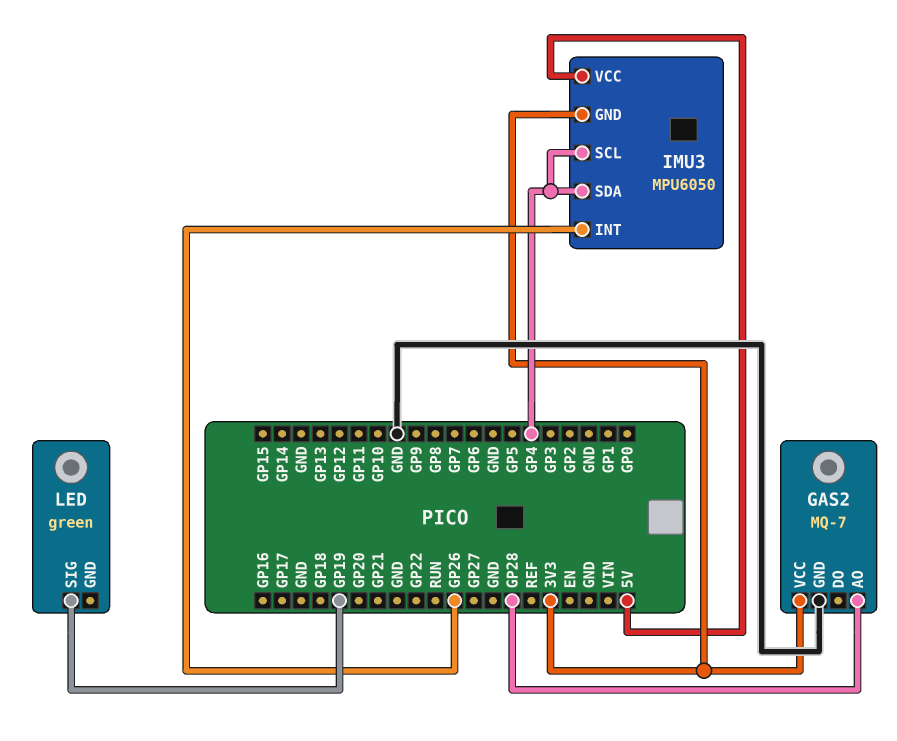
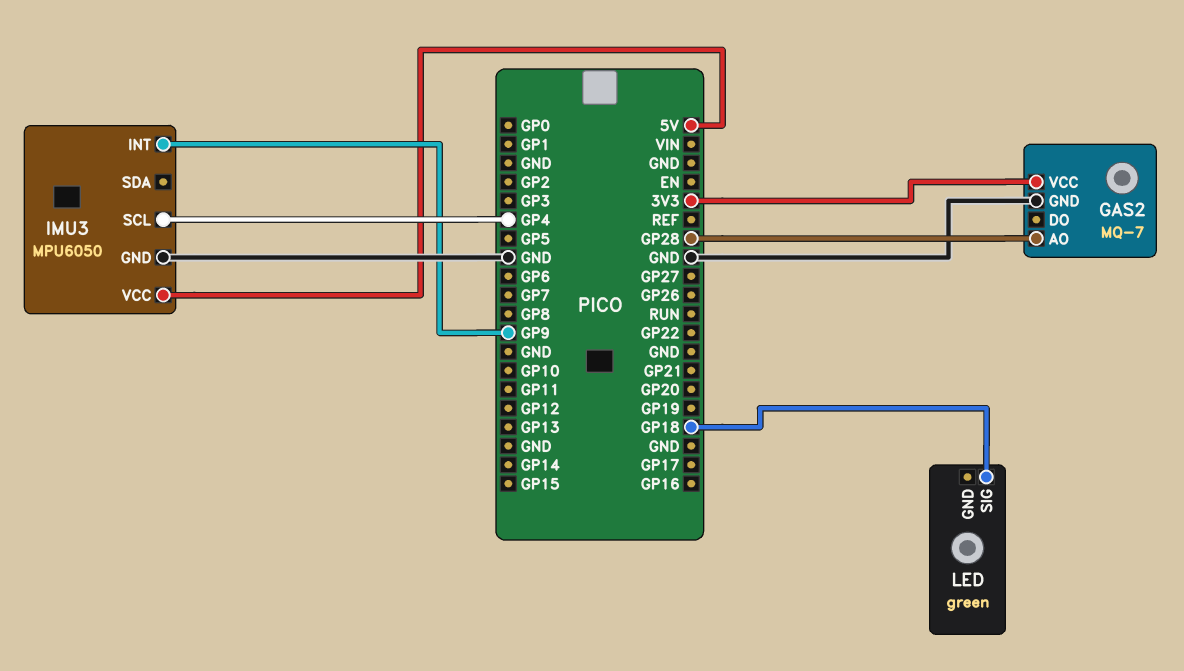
IMU3 pin GND: 3V3 -> GND
IMU3 pin INT: GP26 -> GP9
IMU3 pin SDA: GP4 -> none
LED pin SIG: GP19 -> GP18

